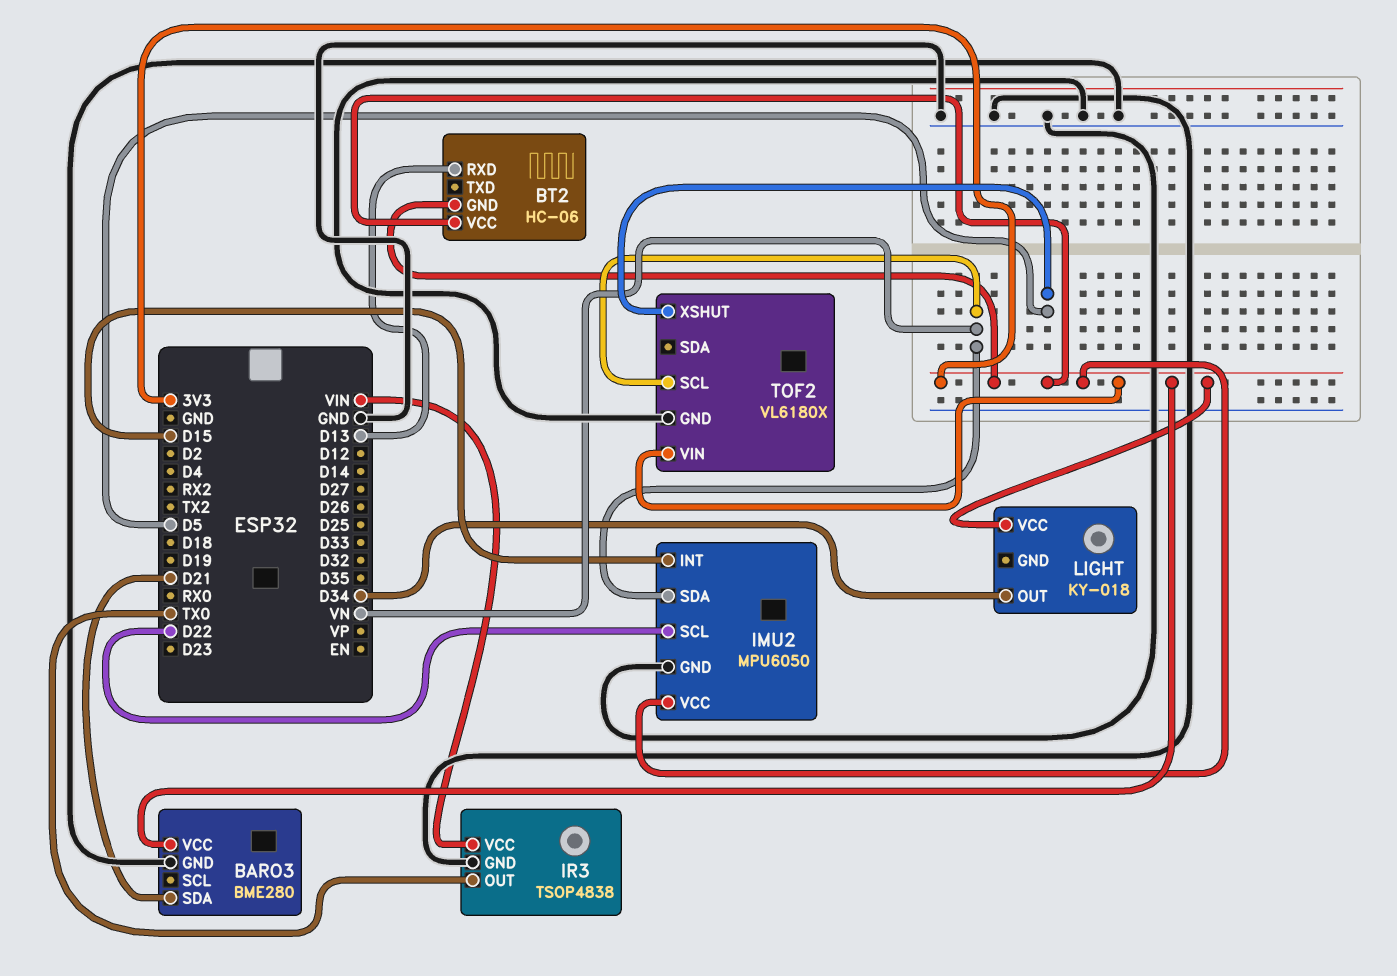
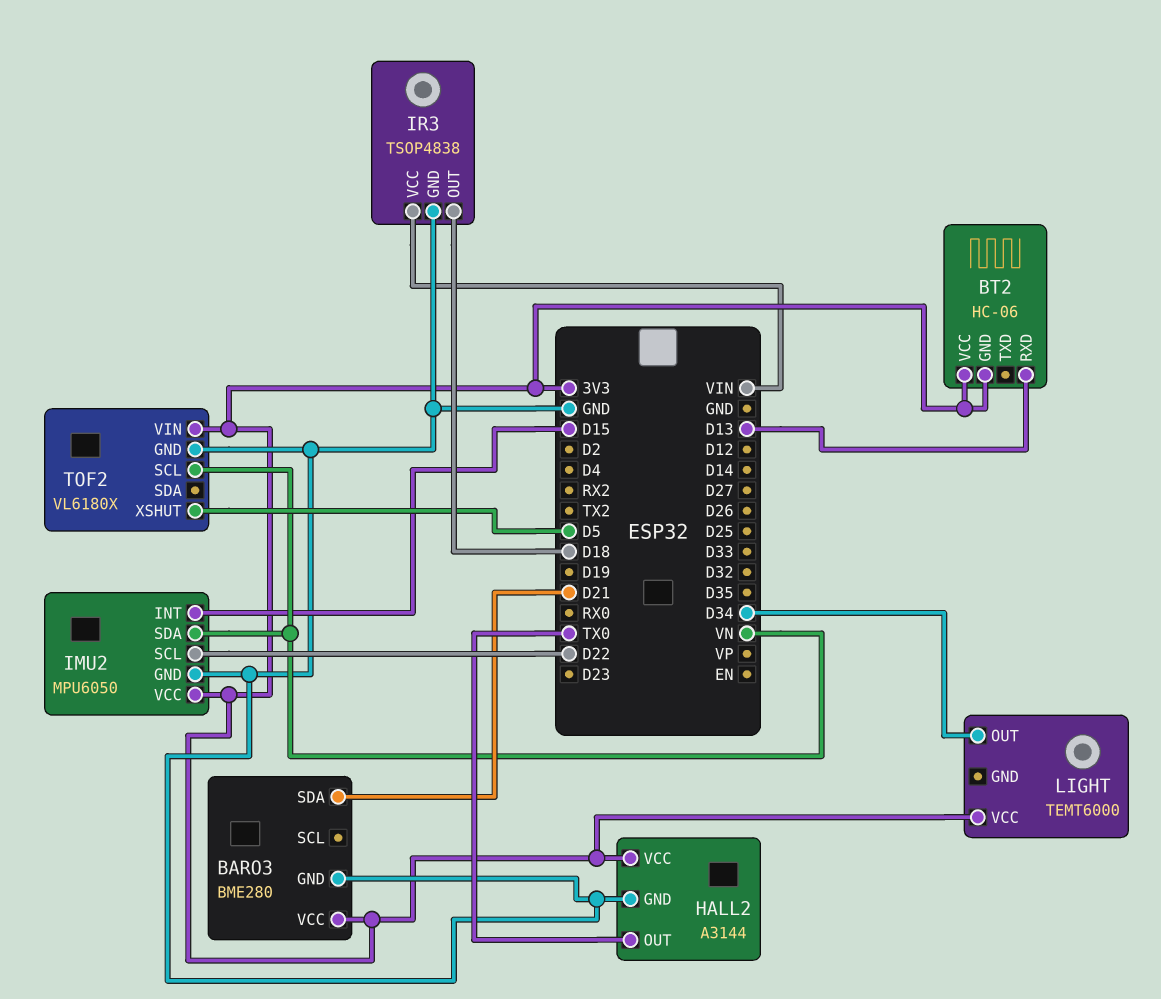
HALL2: none -> A3144
HALL2 pin GND: none -> GND
HALL2 pin OUT: none -> TX0
HALL2 pin VCC: none -> 3V3
IR3 pin OUT: TX0 -> D18
LIGHT: KY-018 -> TEMT6000

